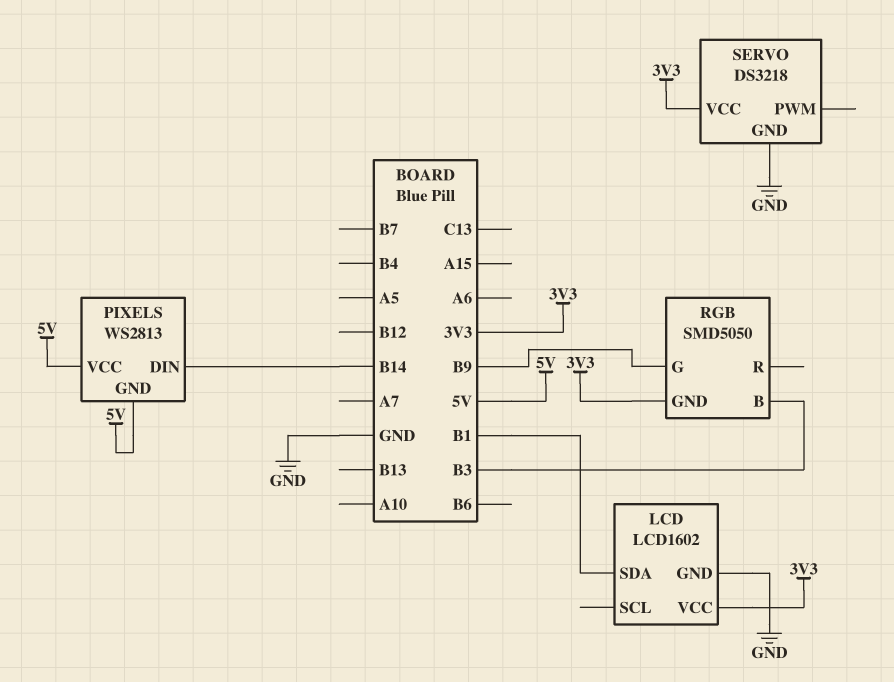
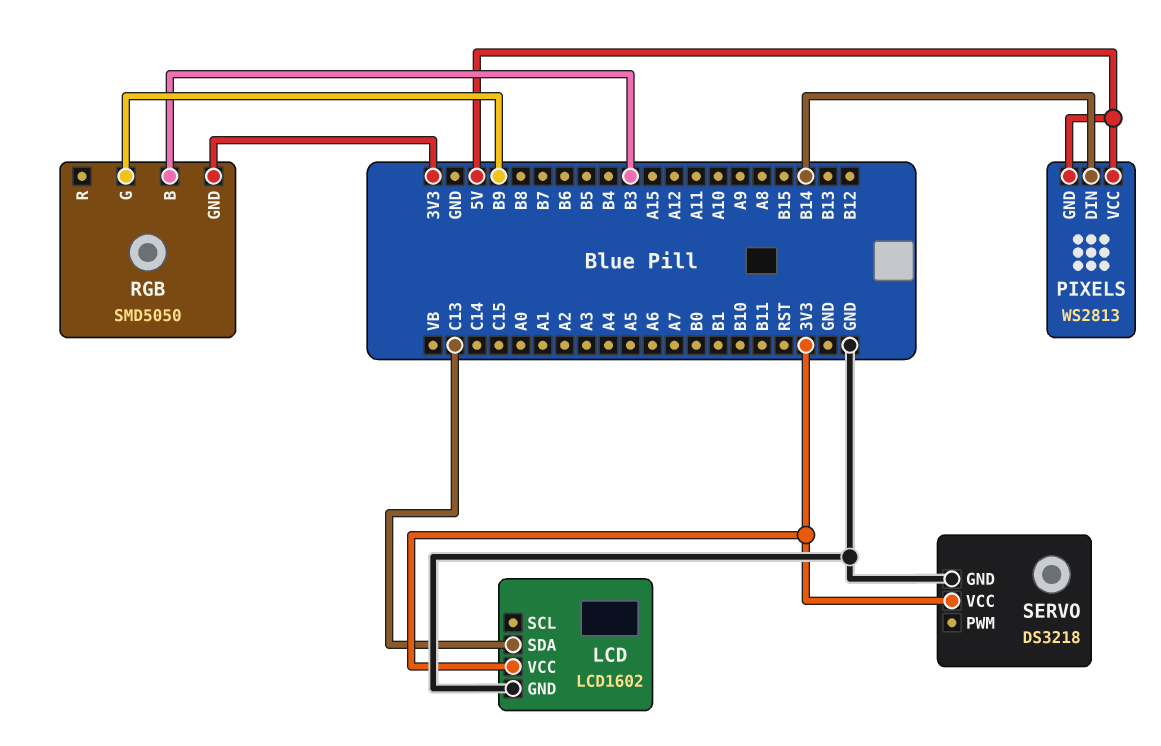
LCD pin SDA: B1 -> C13

